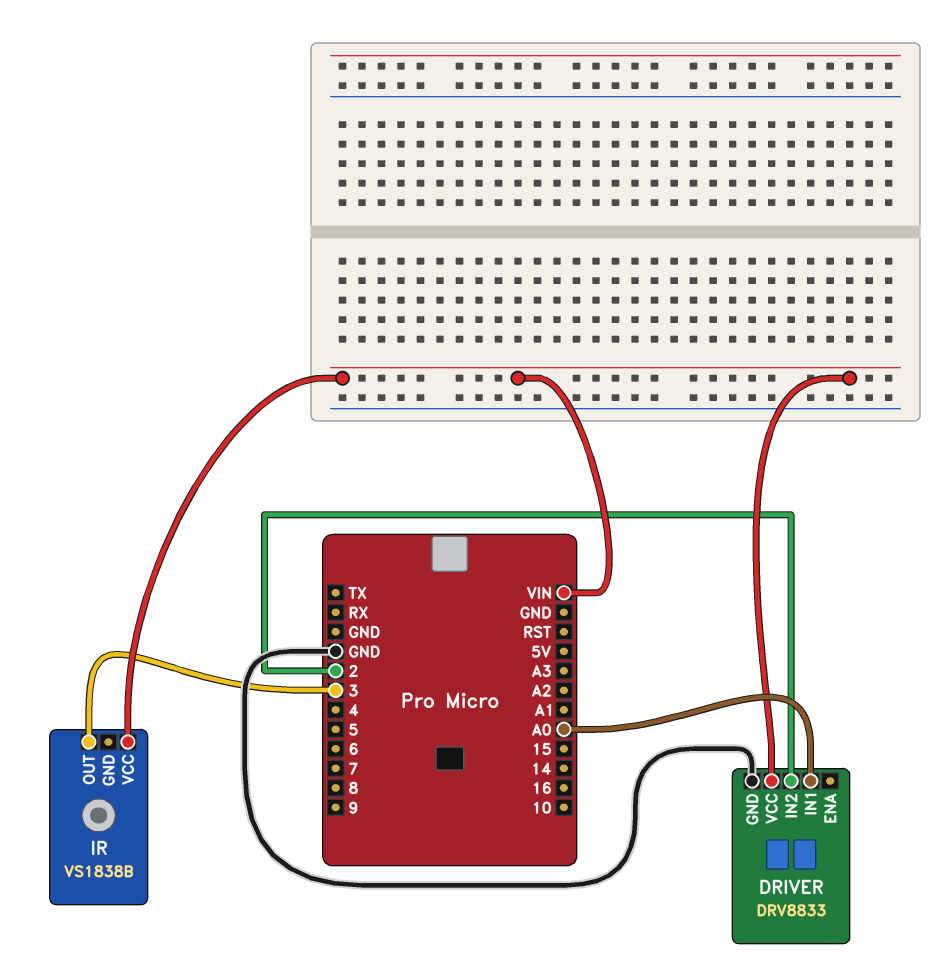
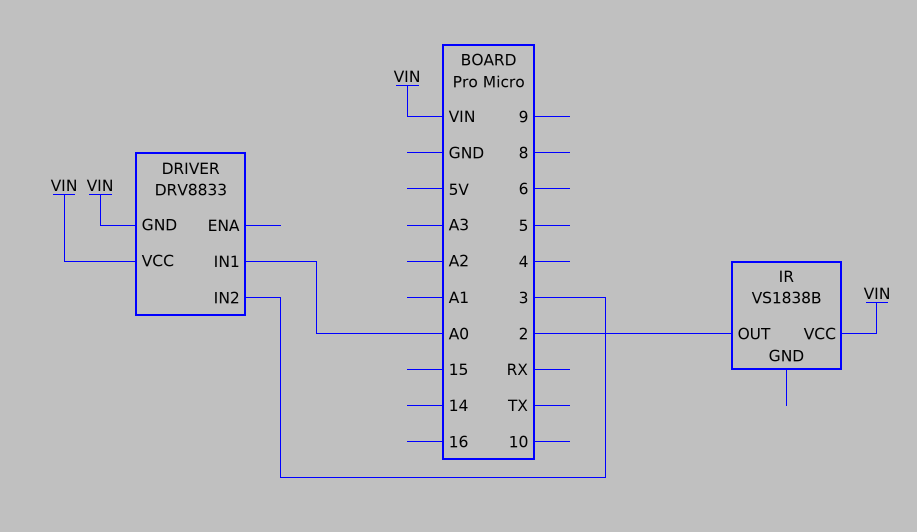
DRIVER pin GND: GND -> VIN
DRIVER pin IN2: 2 -> 3
IR pin OUT: 3 -> 2

